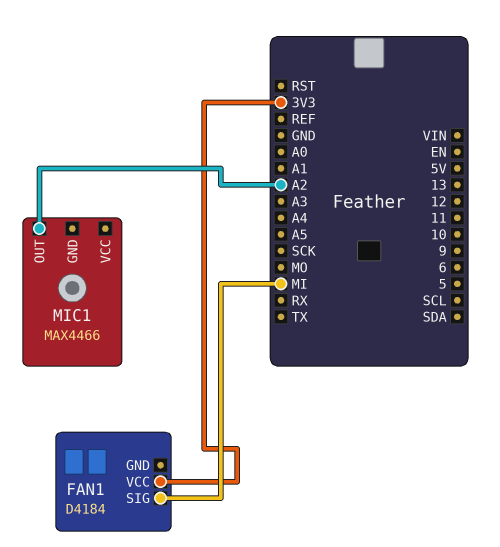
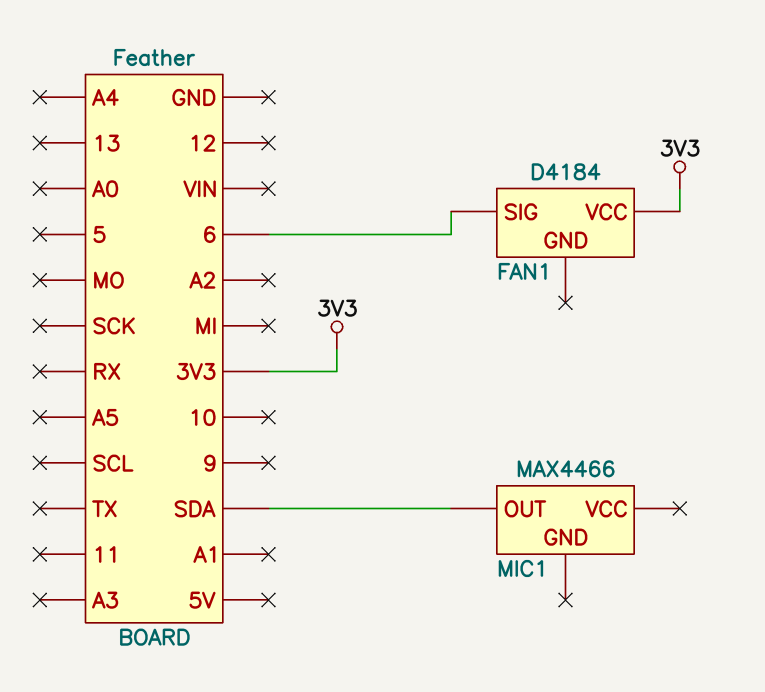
FAN1 pin SIG: MI -> 6
MIC1 pin OUT: A2 -> SDA

